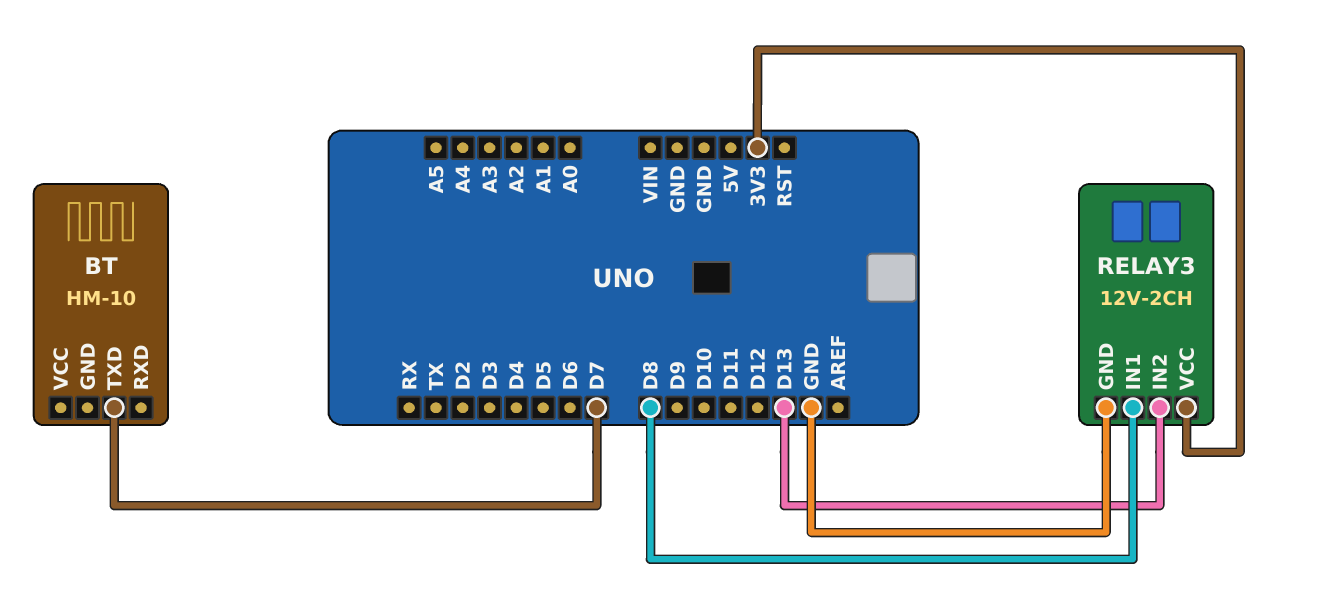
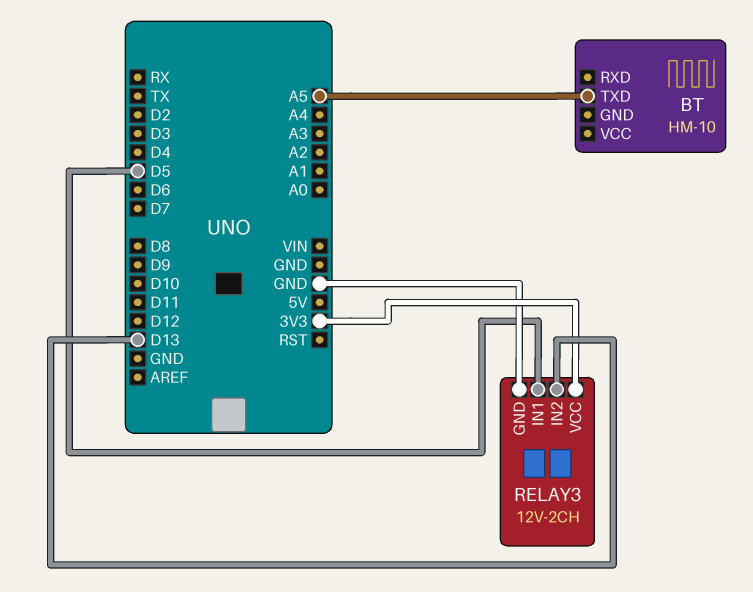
BT pin TXD: D7 -> A5
RELAY3 pin IN1: D8 -> D5

